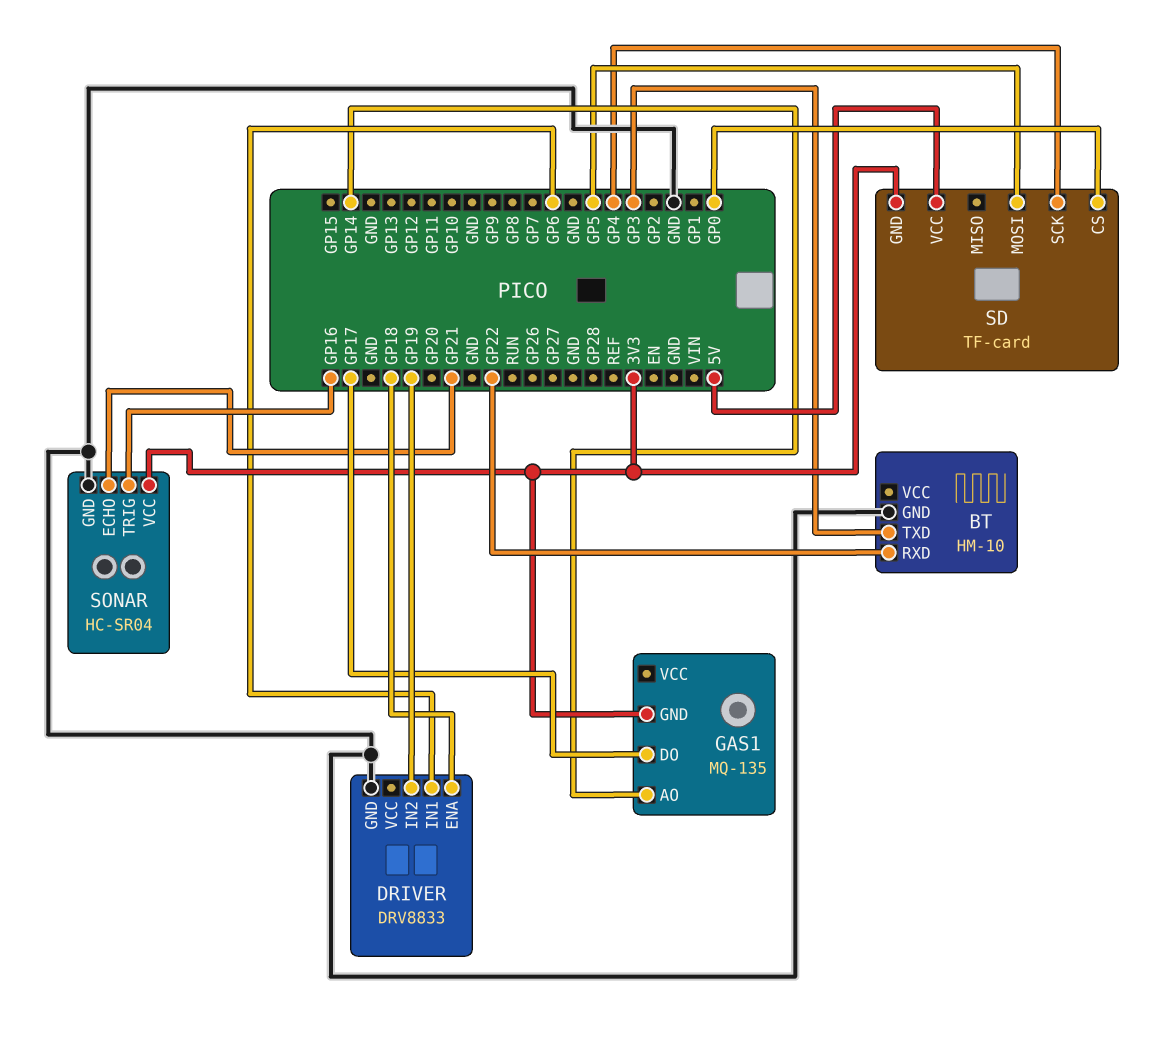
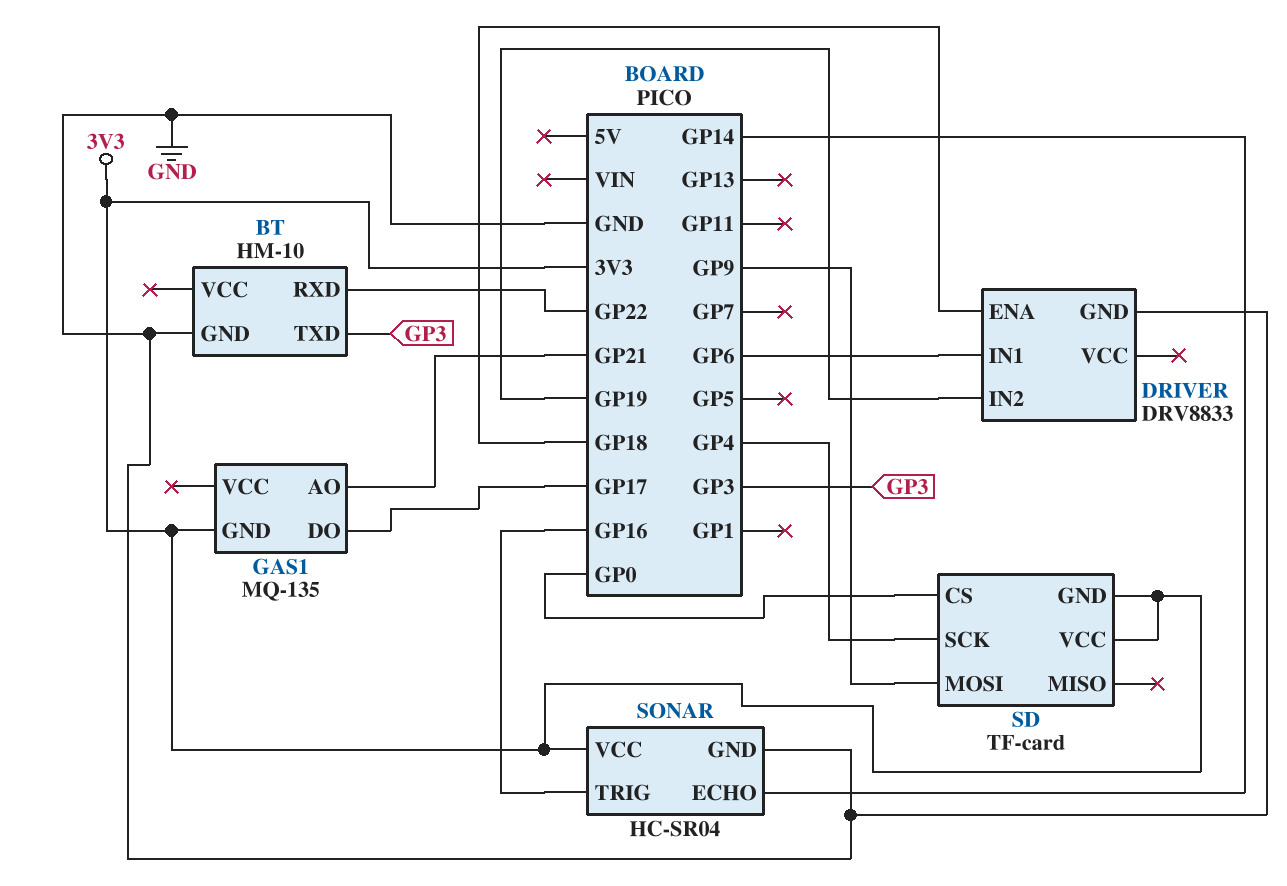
GAS1 pin AO: GP14 -> GP21
SD pin MOSI: GP5 -> GP9
SD pin VCC: 5V -> 3V3
SONAR pin ECHO: GP21 -> GP14

